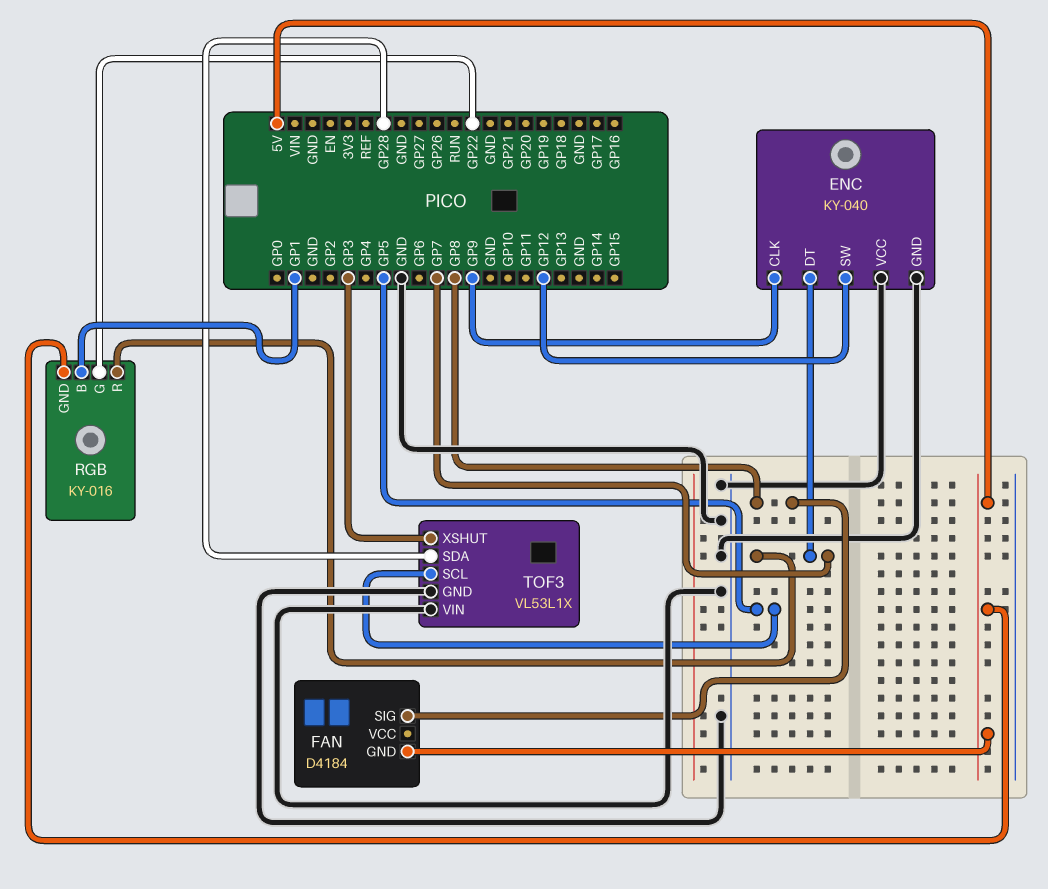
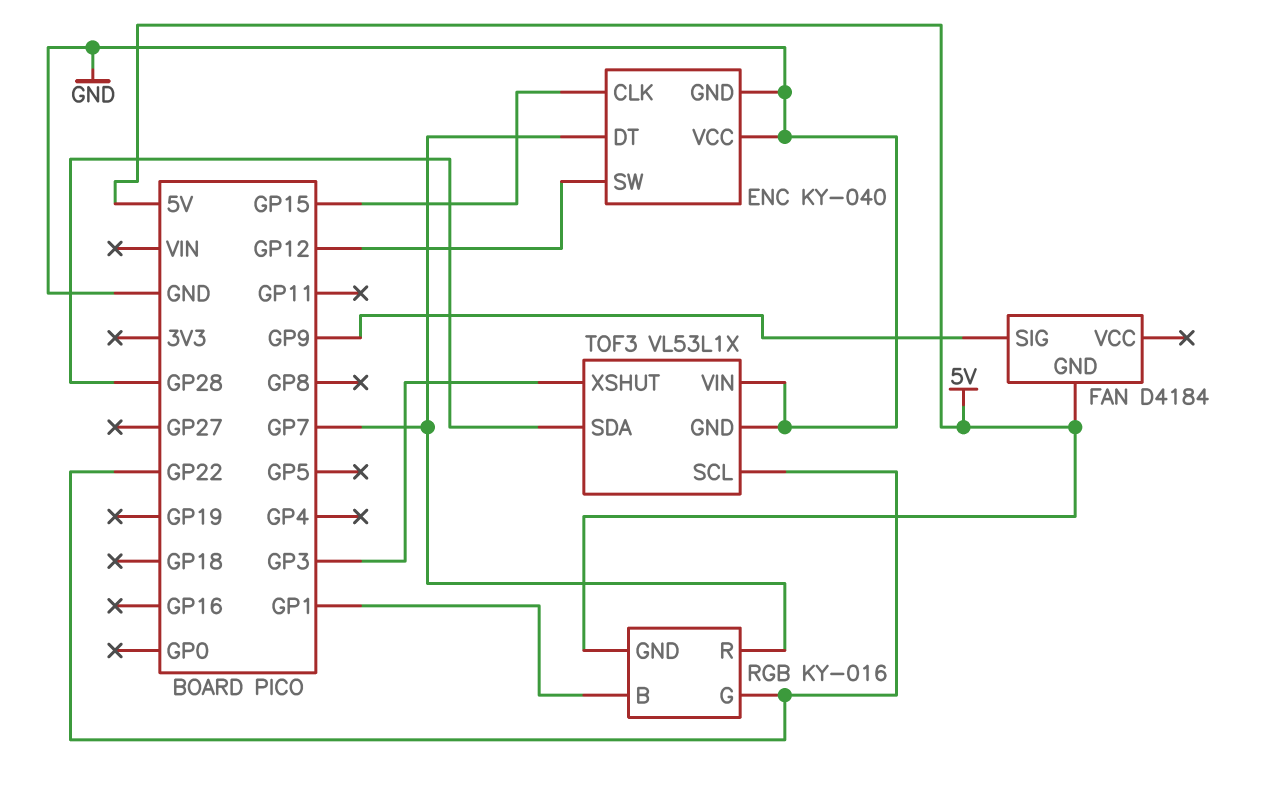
ENC pin CLK: GP9 -> GP15
FAN pin SIG: GP8 -> GP9
TOF3 pin SCL: GP5 -> GP22

